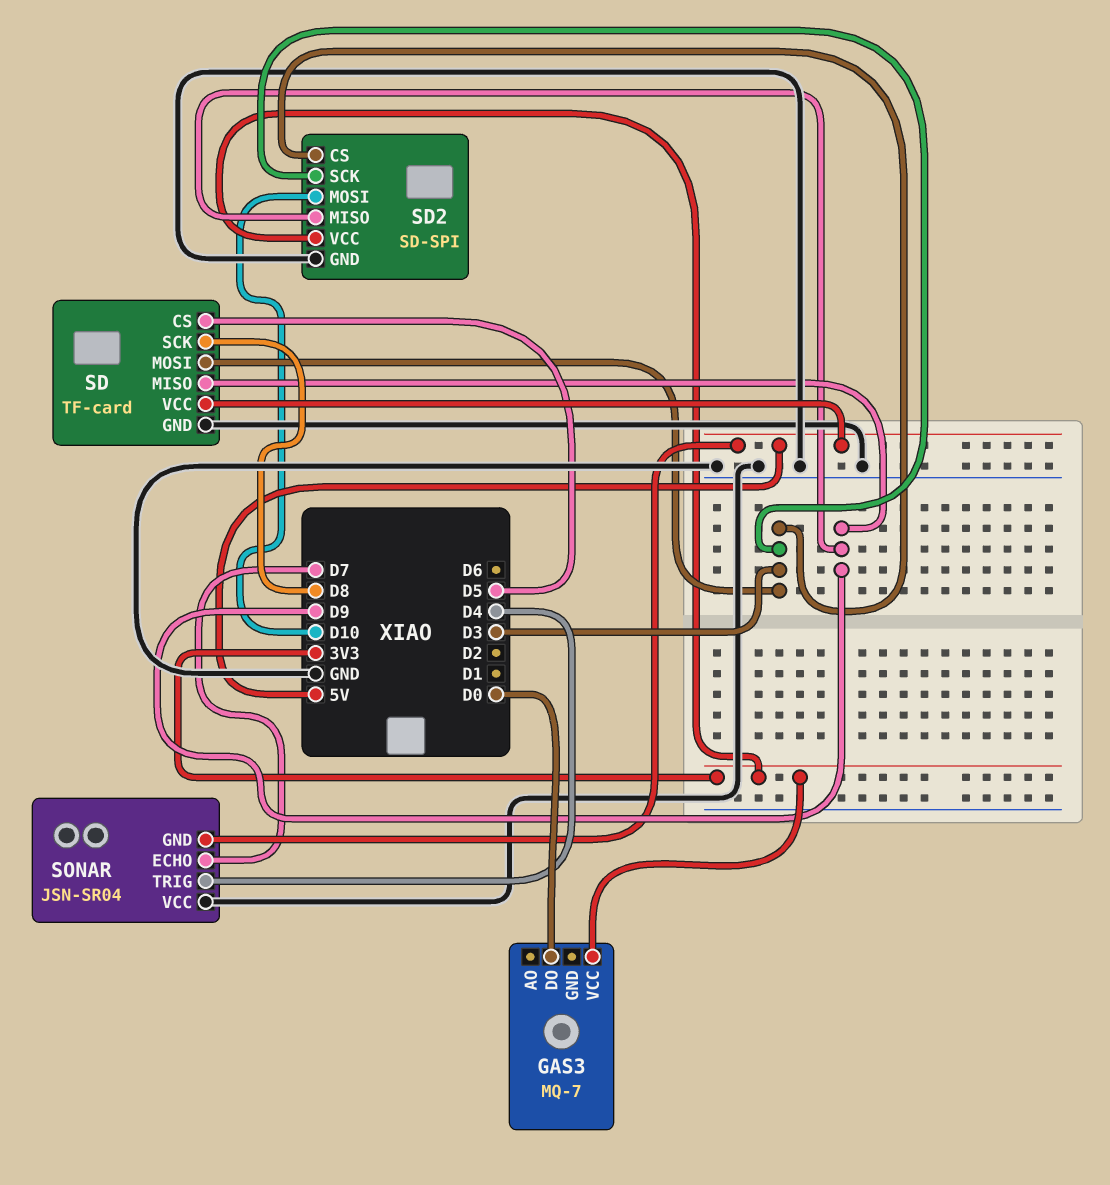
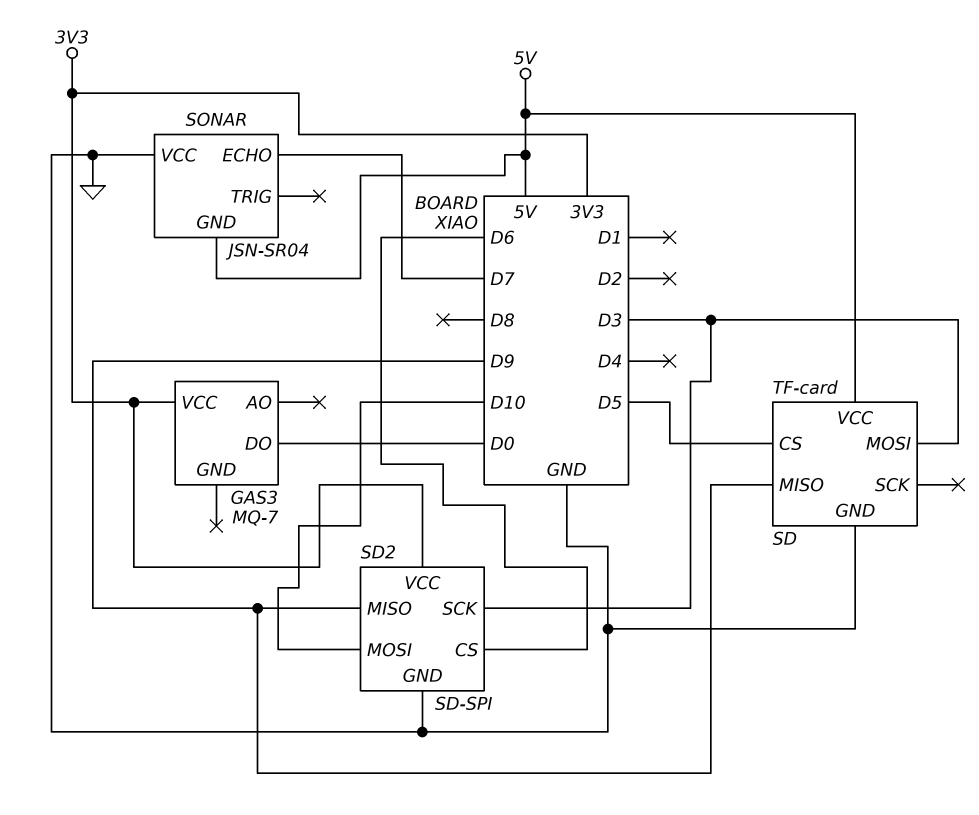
SD pin SCK: D8 -> none
SD2 pin CS: D3 -> D6
SONAR pin TRIG: D4 -> none

